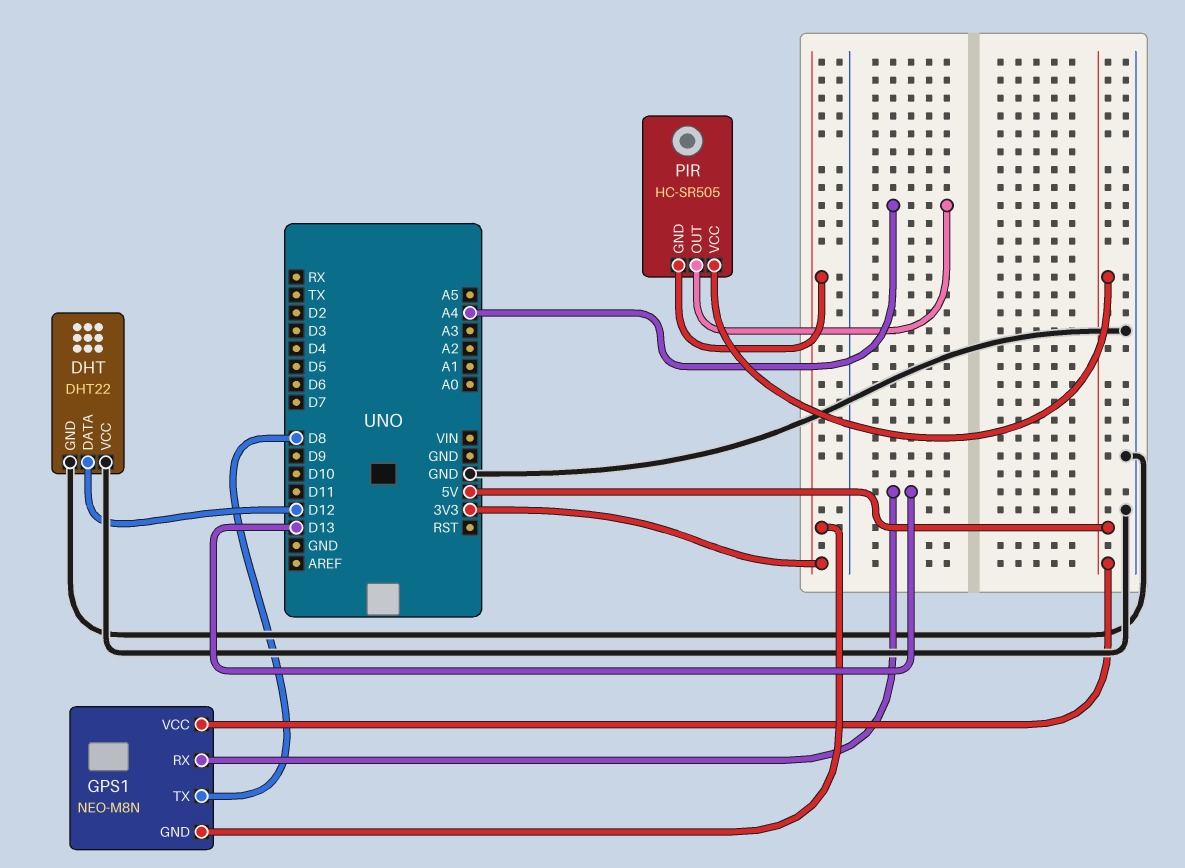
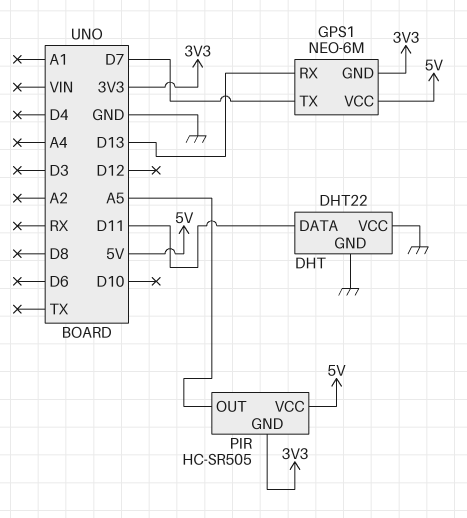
DHT pin DATA: D12 -> D11
GPS1: NEO-M8N -> NEO-6M
GPS1 pin TX: D8 -> D7
PIR pin OUT: A4 -> A5

